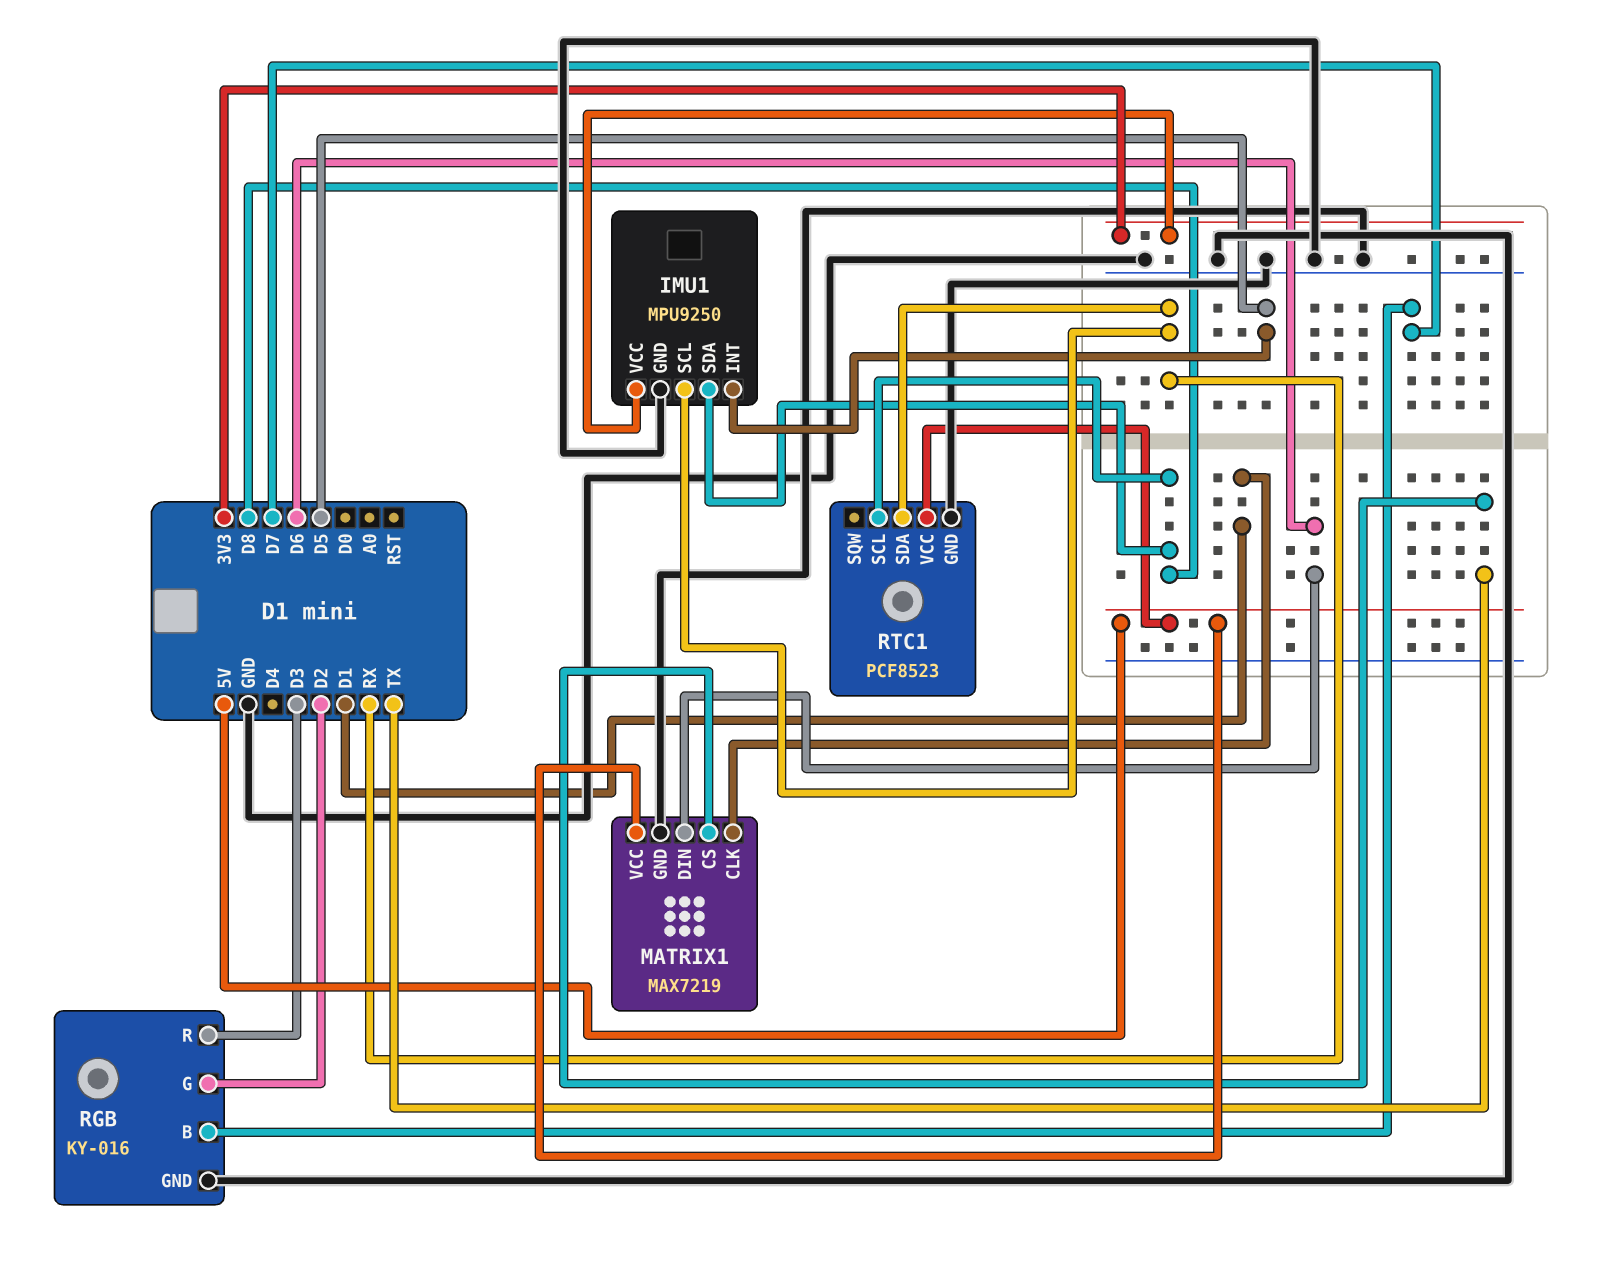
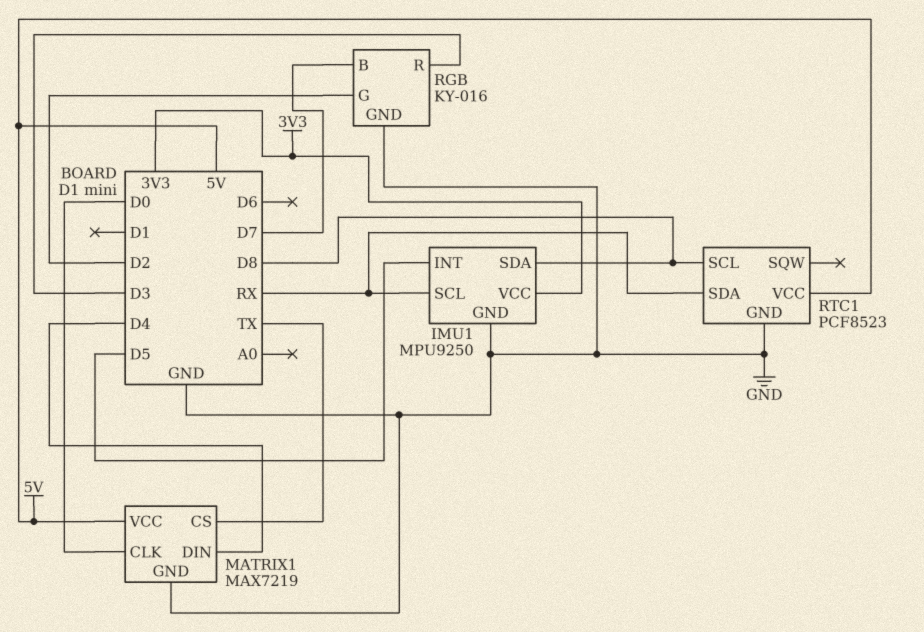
MATRIX1 pin CLK: D1 -> D0
MATRIX1 pin DIN: D6 -> D4

